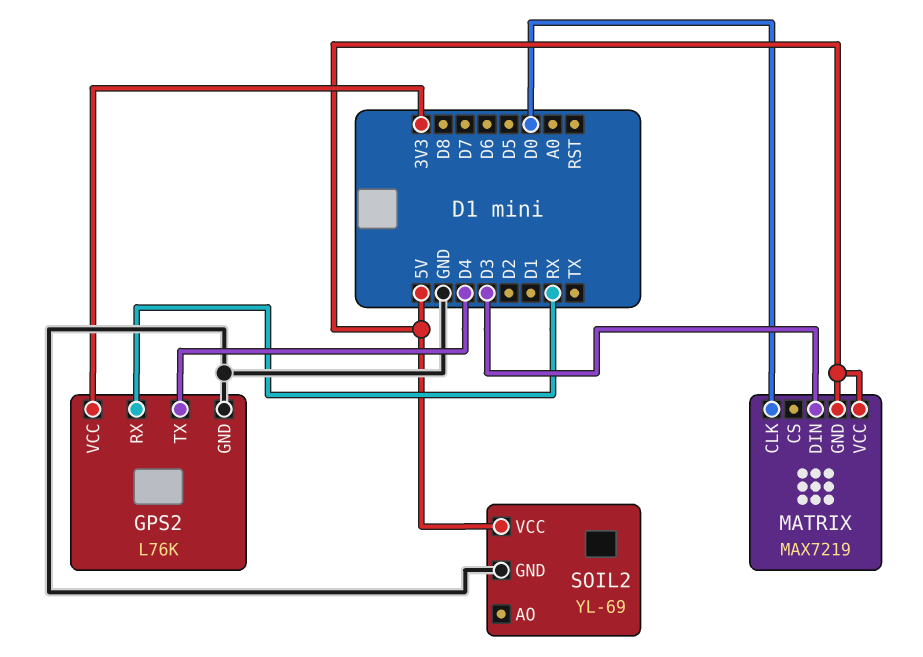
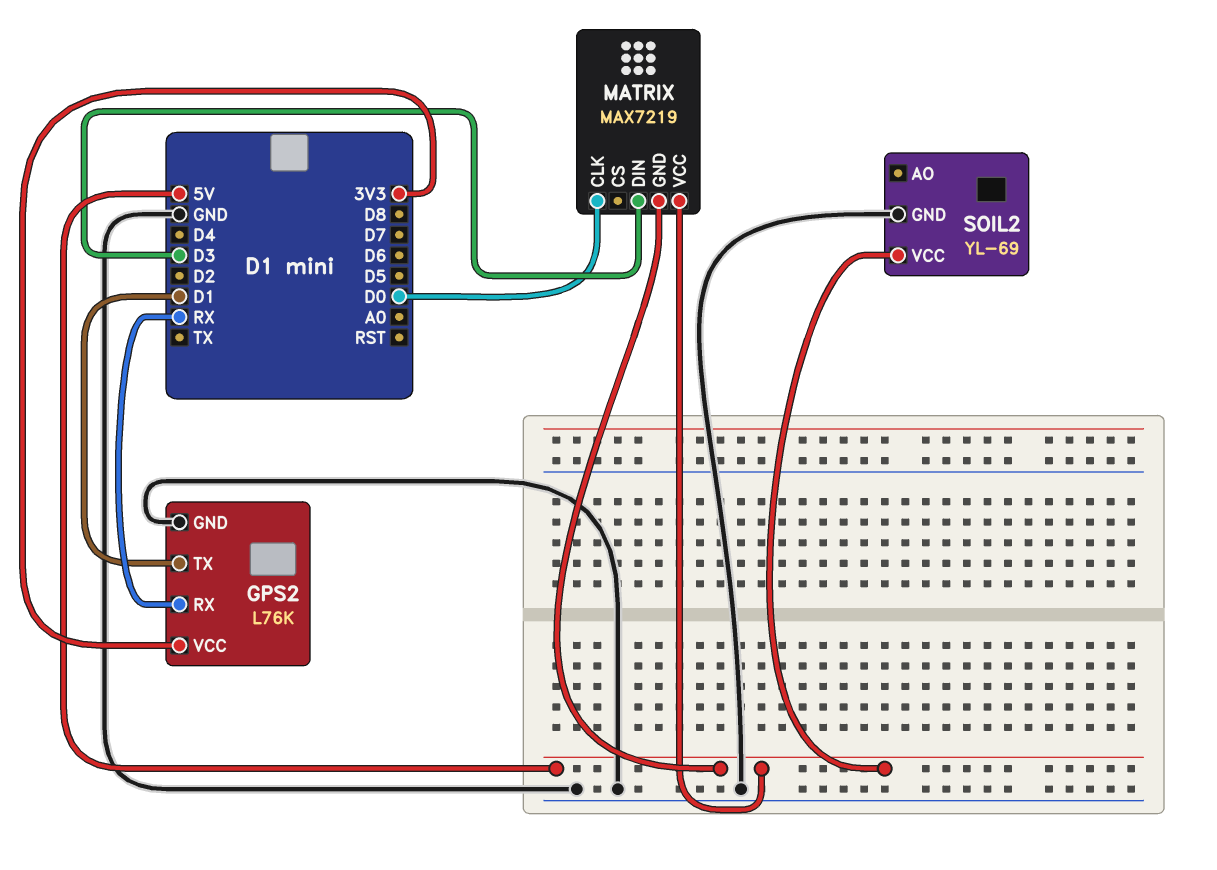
GPS2 pin TX: D4 -> D1

